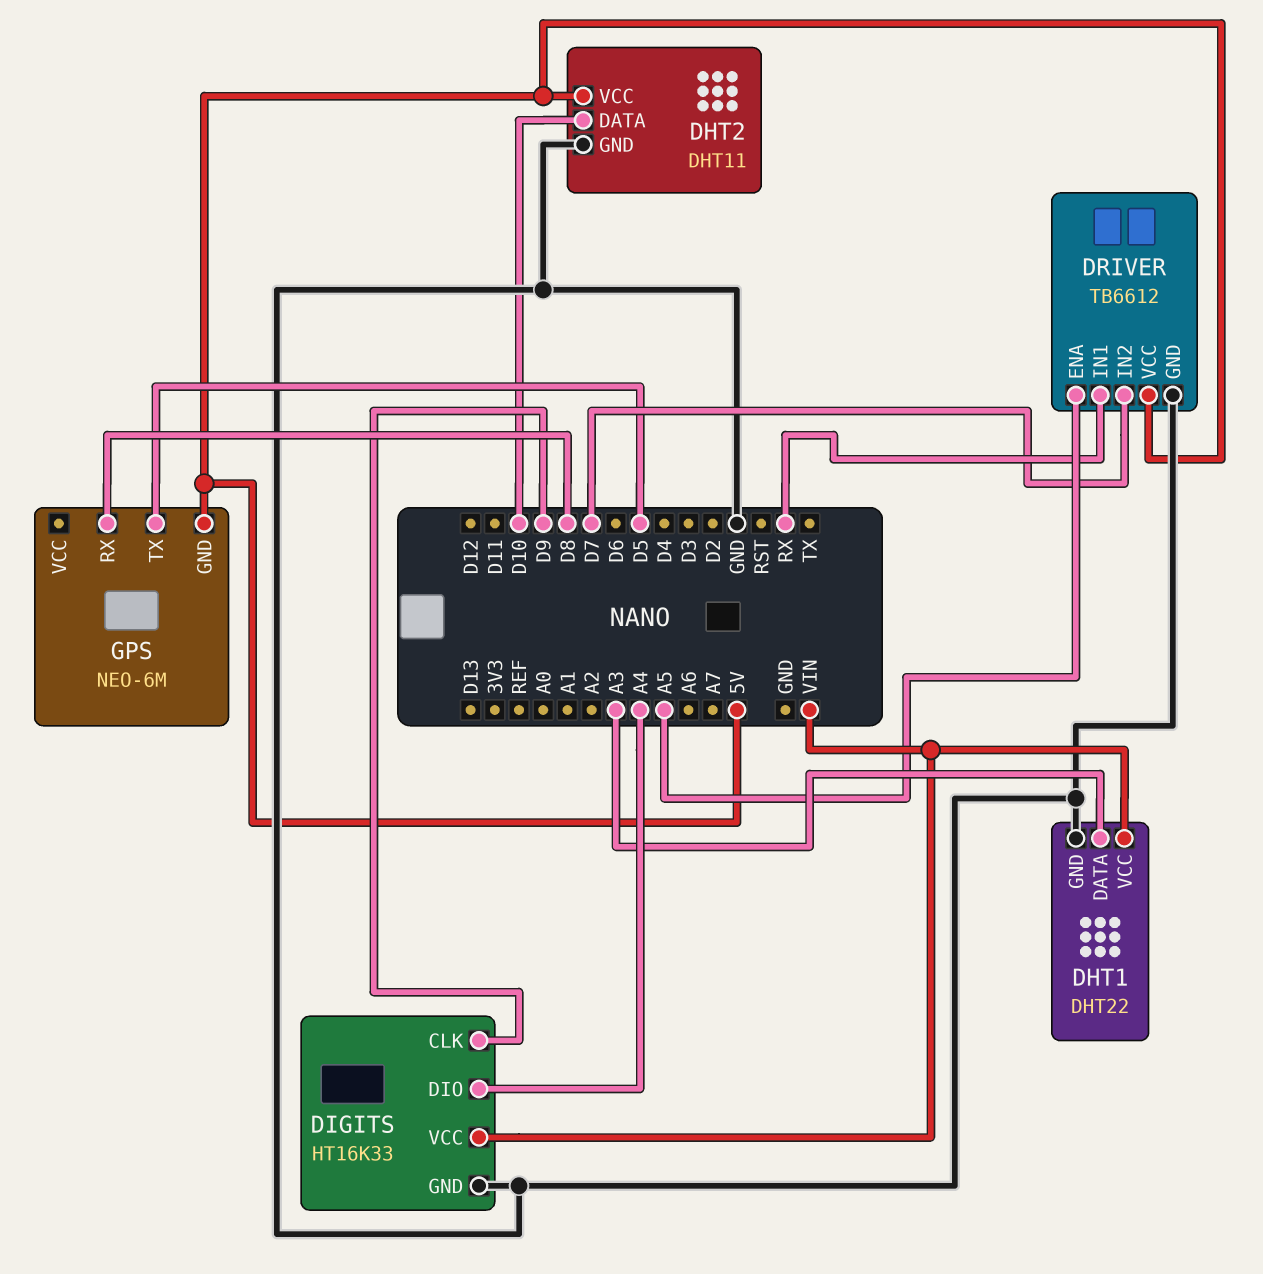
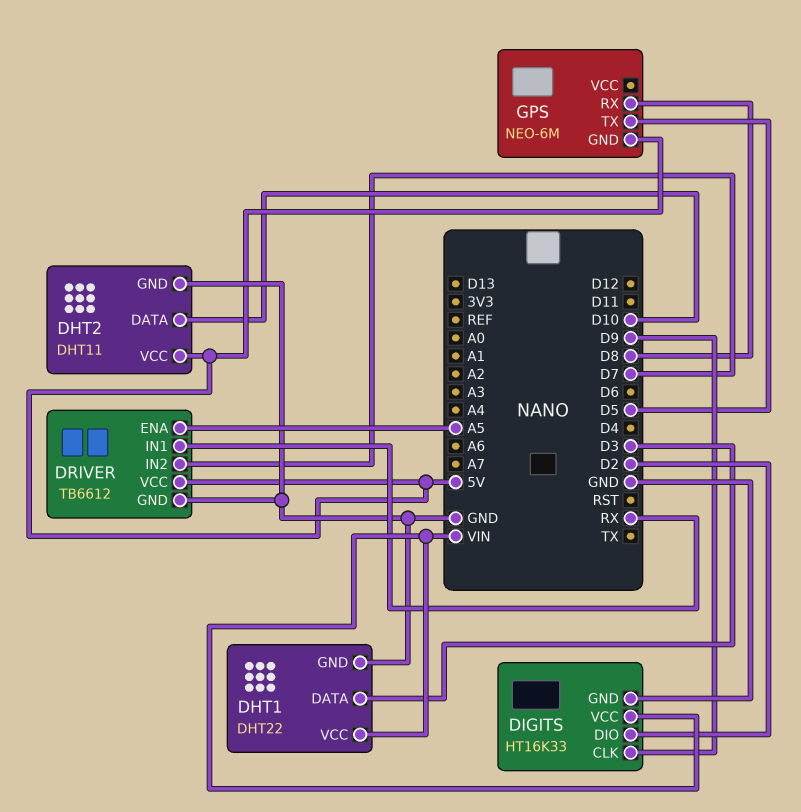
DHT1 pin DATA: A3 -> D3
DIGITS pin DIO: A4 -> D2

